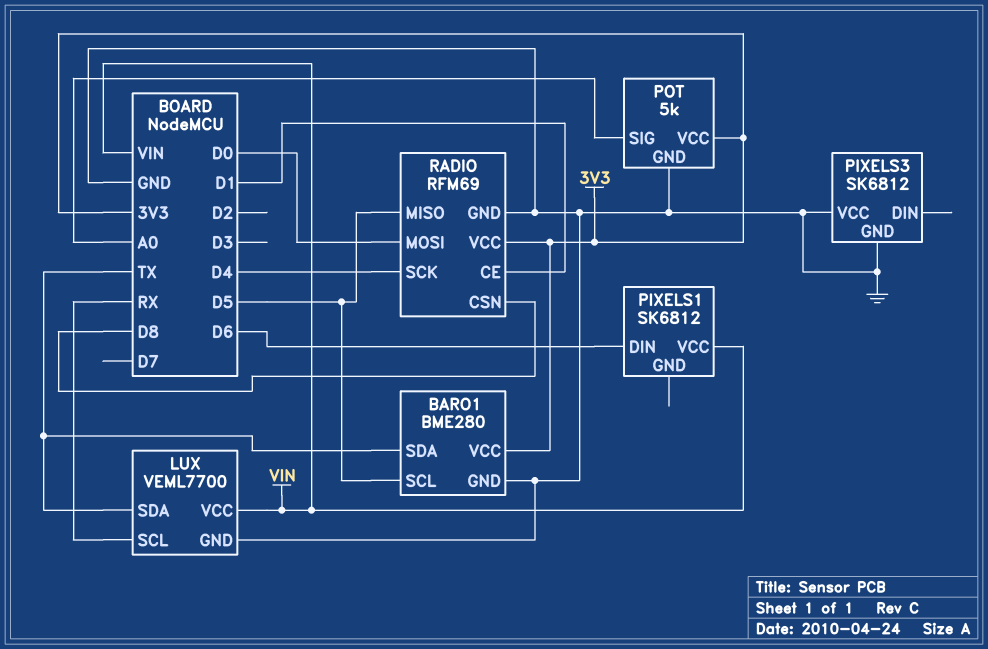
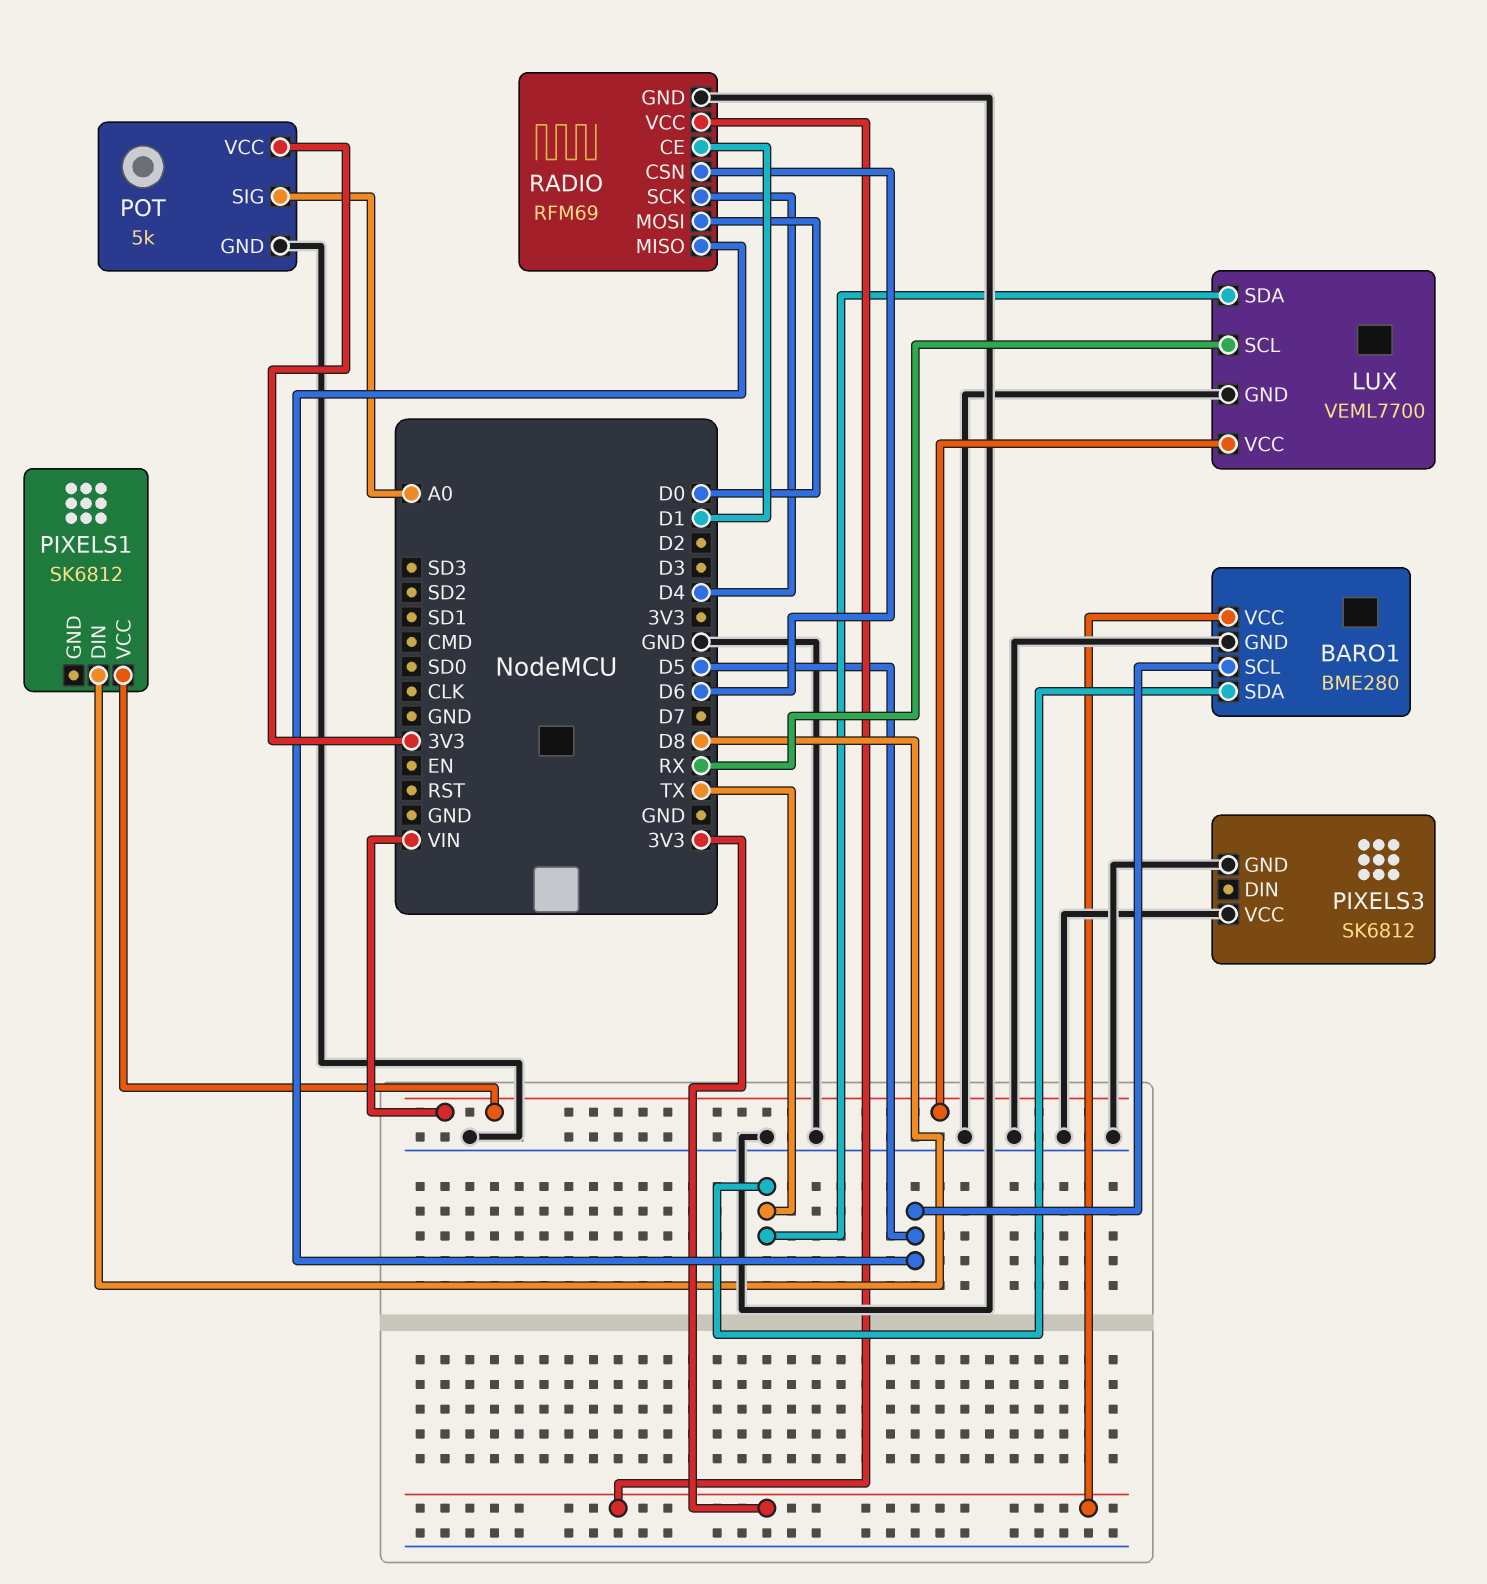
PIXELS1 pin DIN: D6 -> D8
RADIO pin CSN: D8 -> D6

